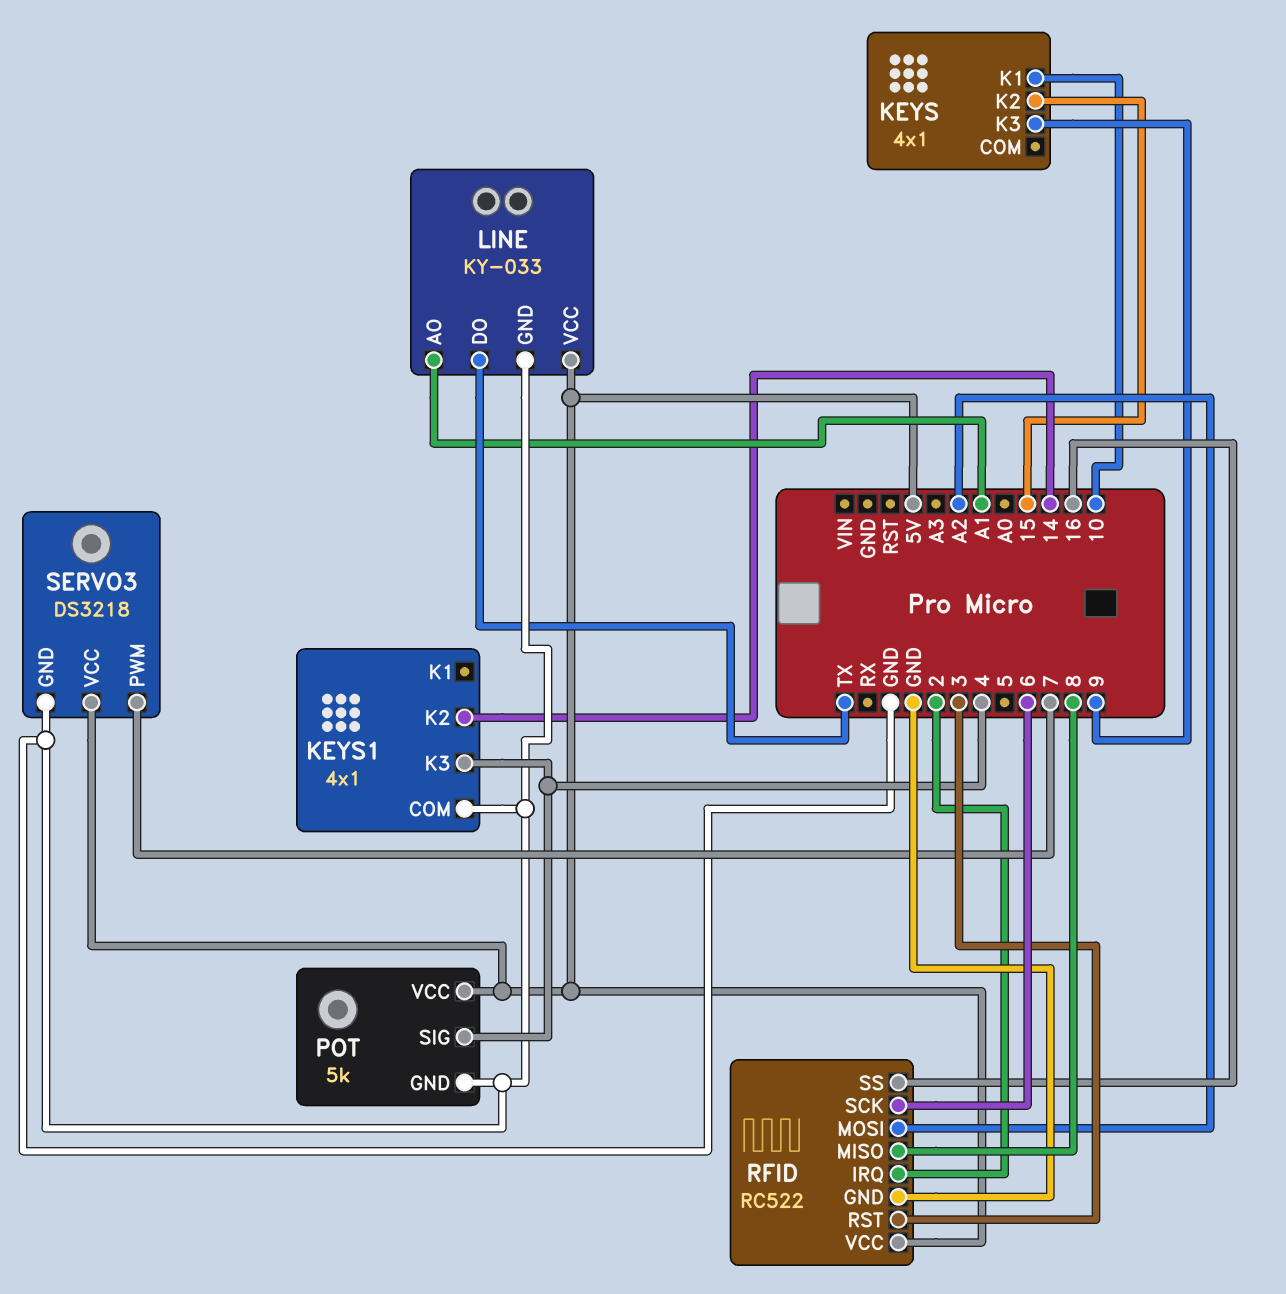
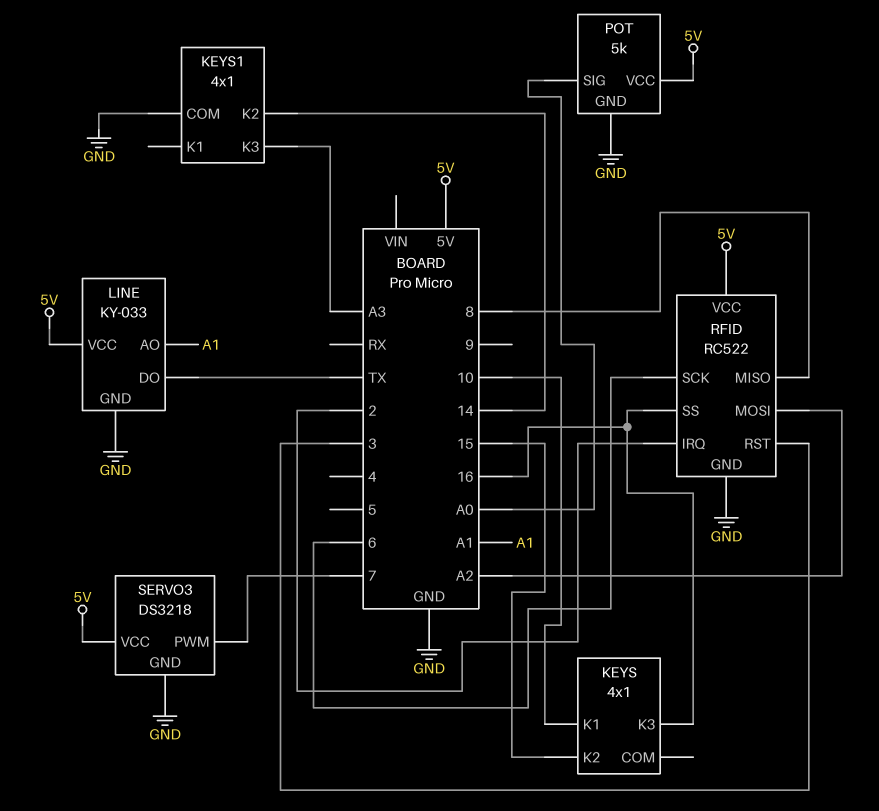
KEYS pin K3: 9 -> 16
KEYS1 pin K3: 4 -> A3
POT pin SIG: 4 -> A0

